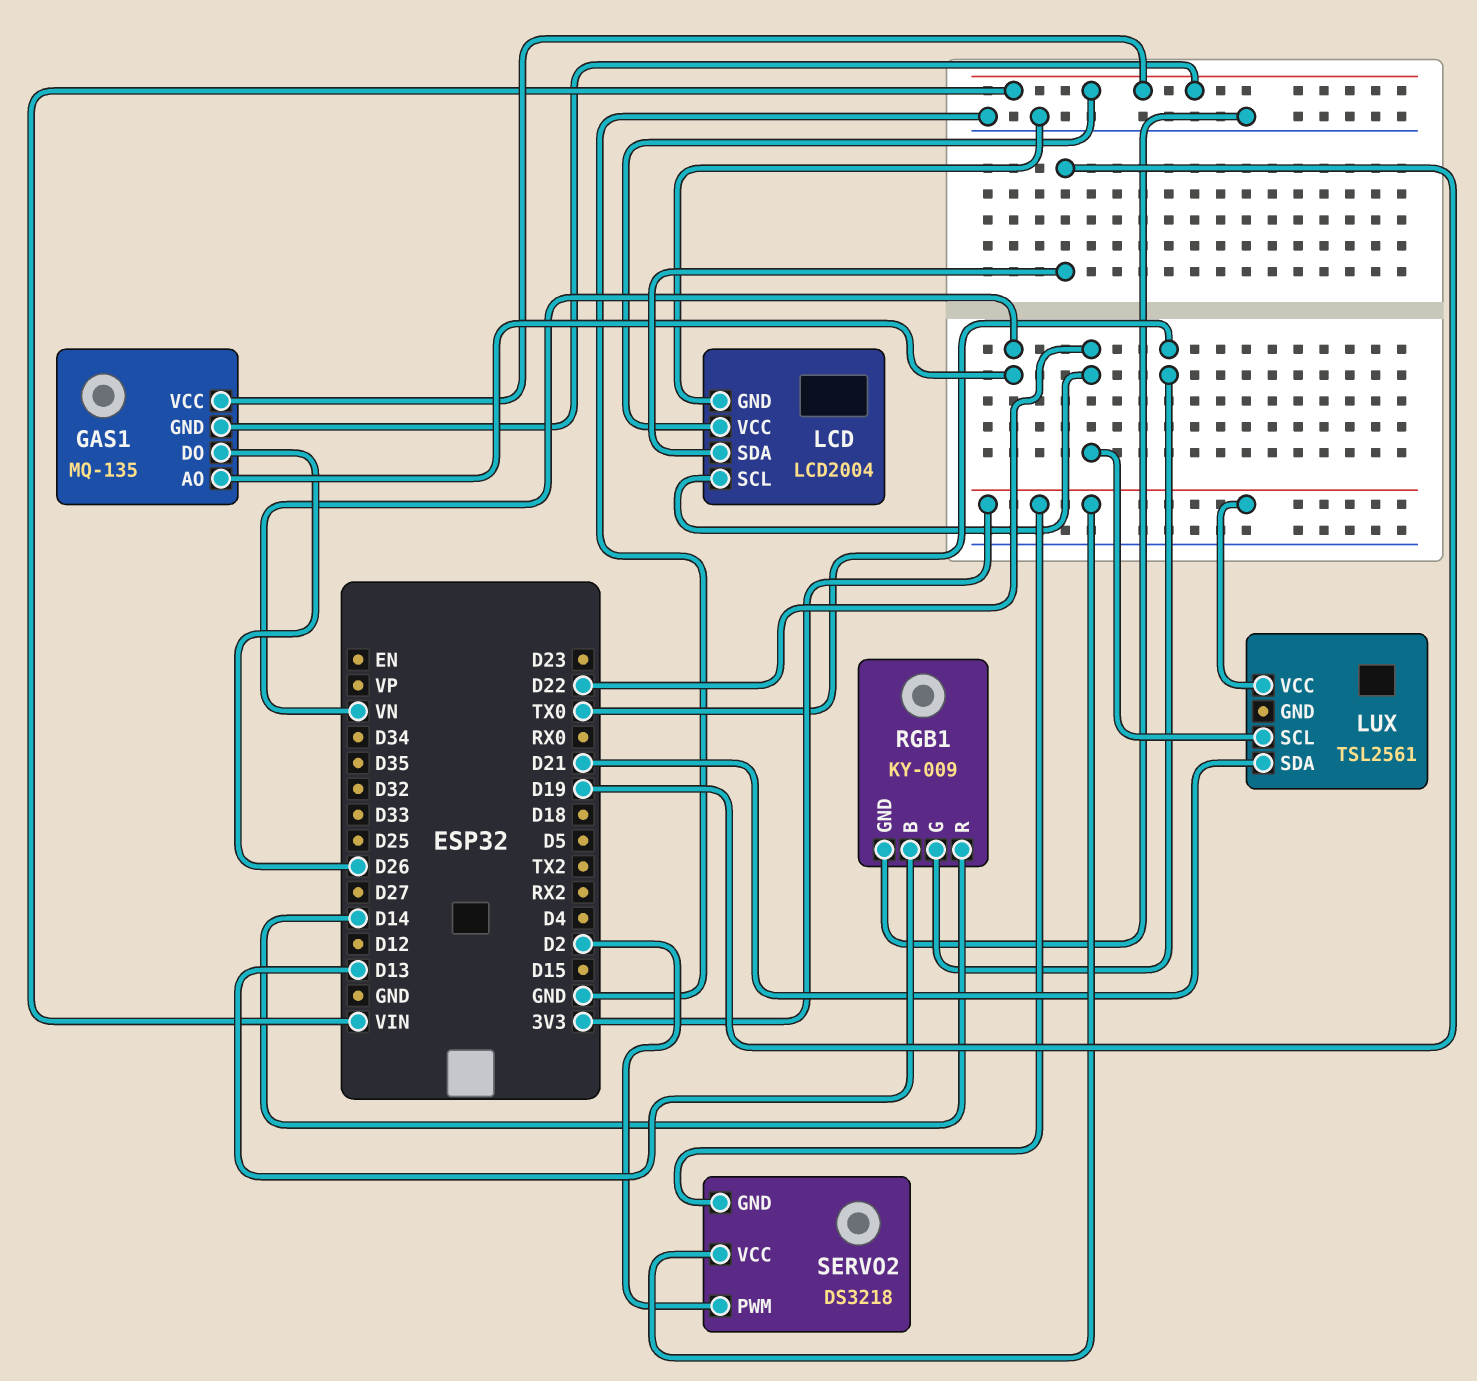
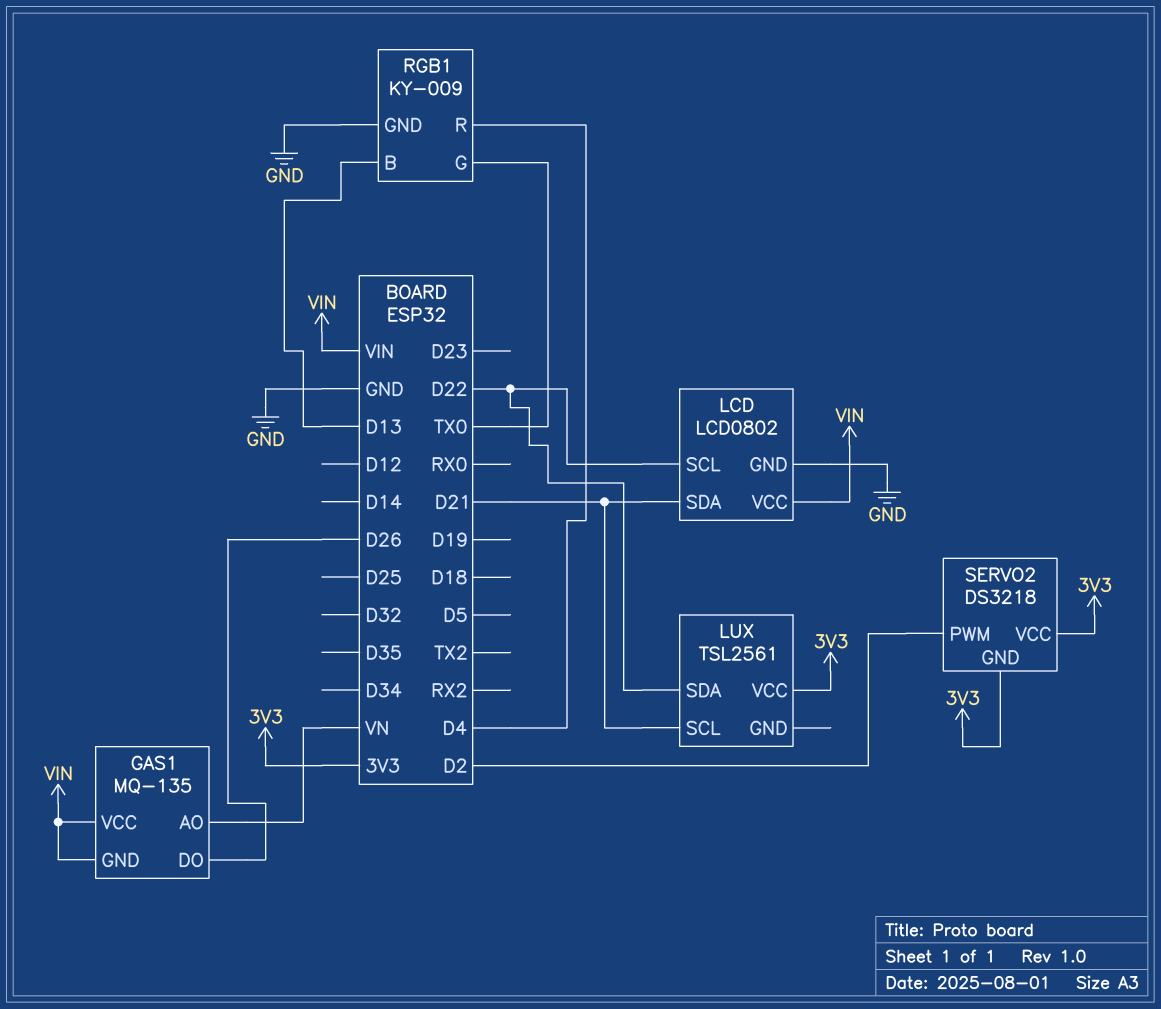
LCD: LCD2004 -> LCD0802
LCD pin SDA: D19 -> D21
LUX pin SCL: D22 -> D21
LUX pin SDA: D21 -> D22
RGB1 pin R: D14 -> D4

